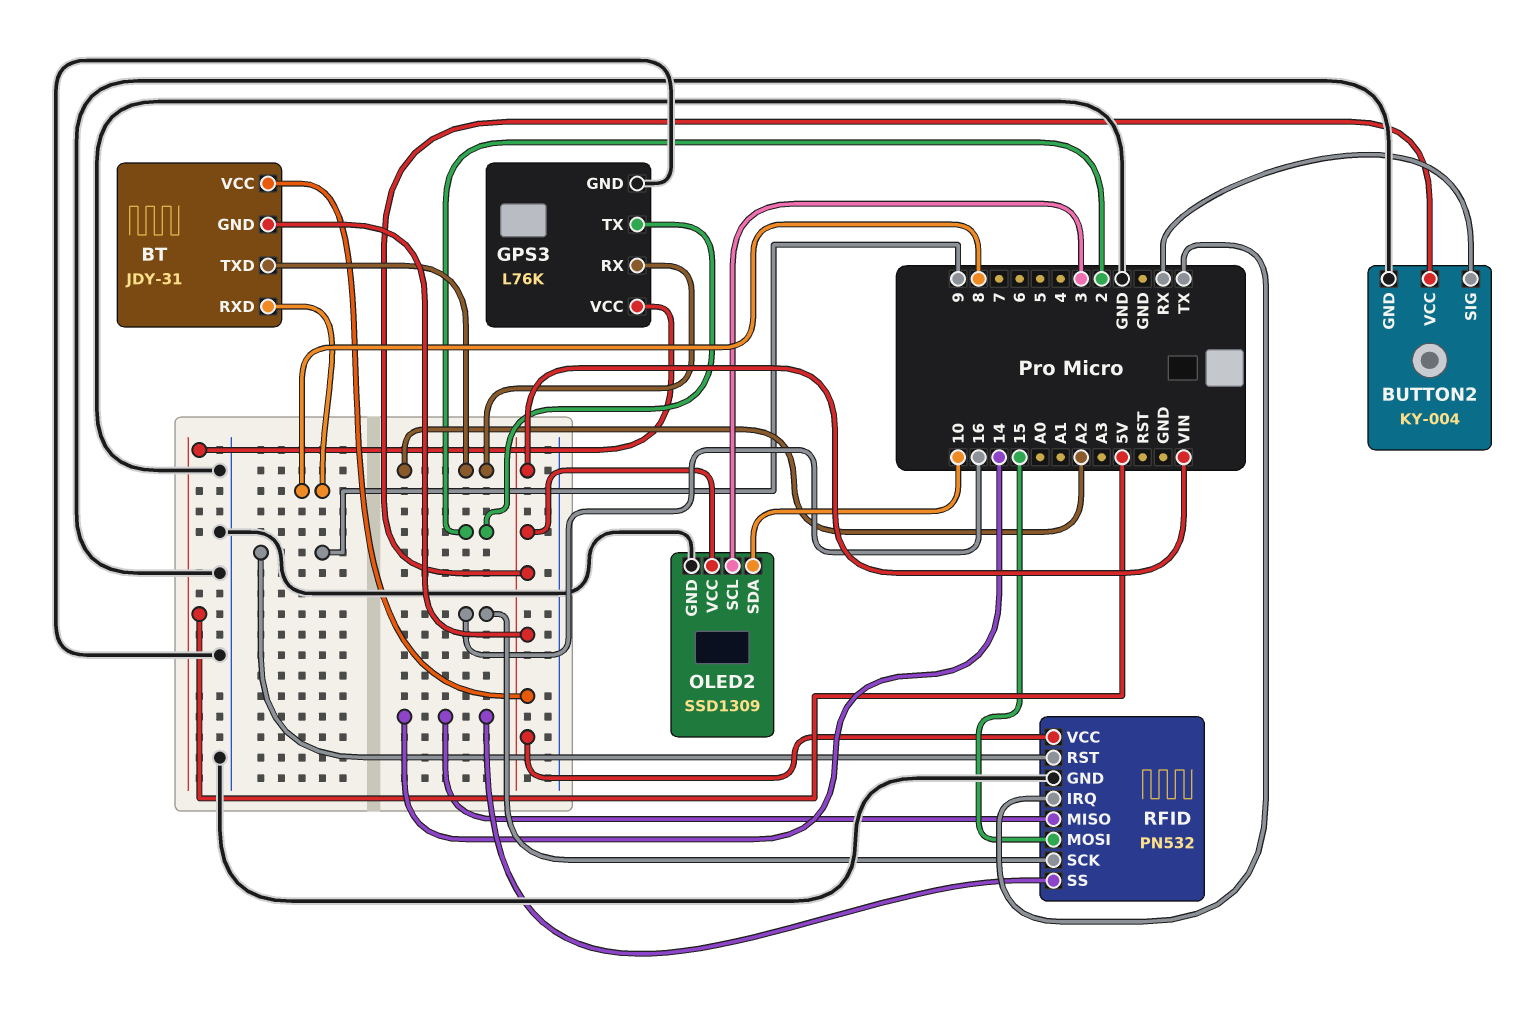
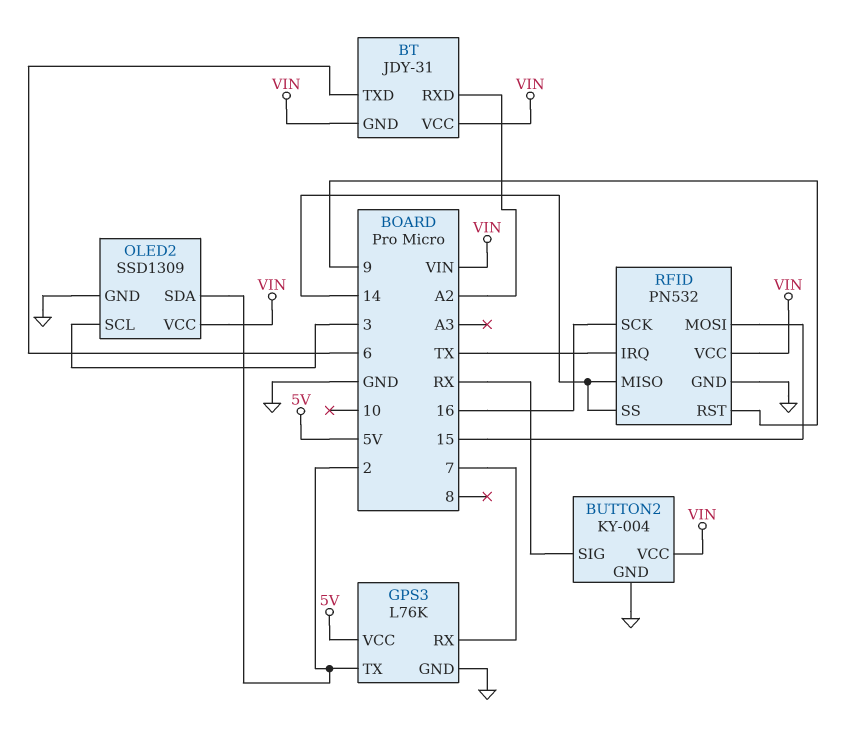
BT pin RXD: 8 -> A2
BT pin TXD: A2 -> 6
GPS3 pin RX: A2 -> 7
OLED2 pin SDA: 10 -> 2

